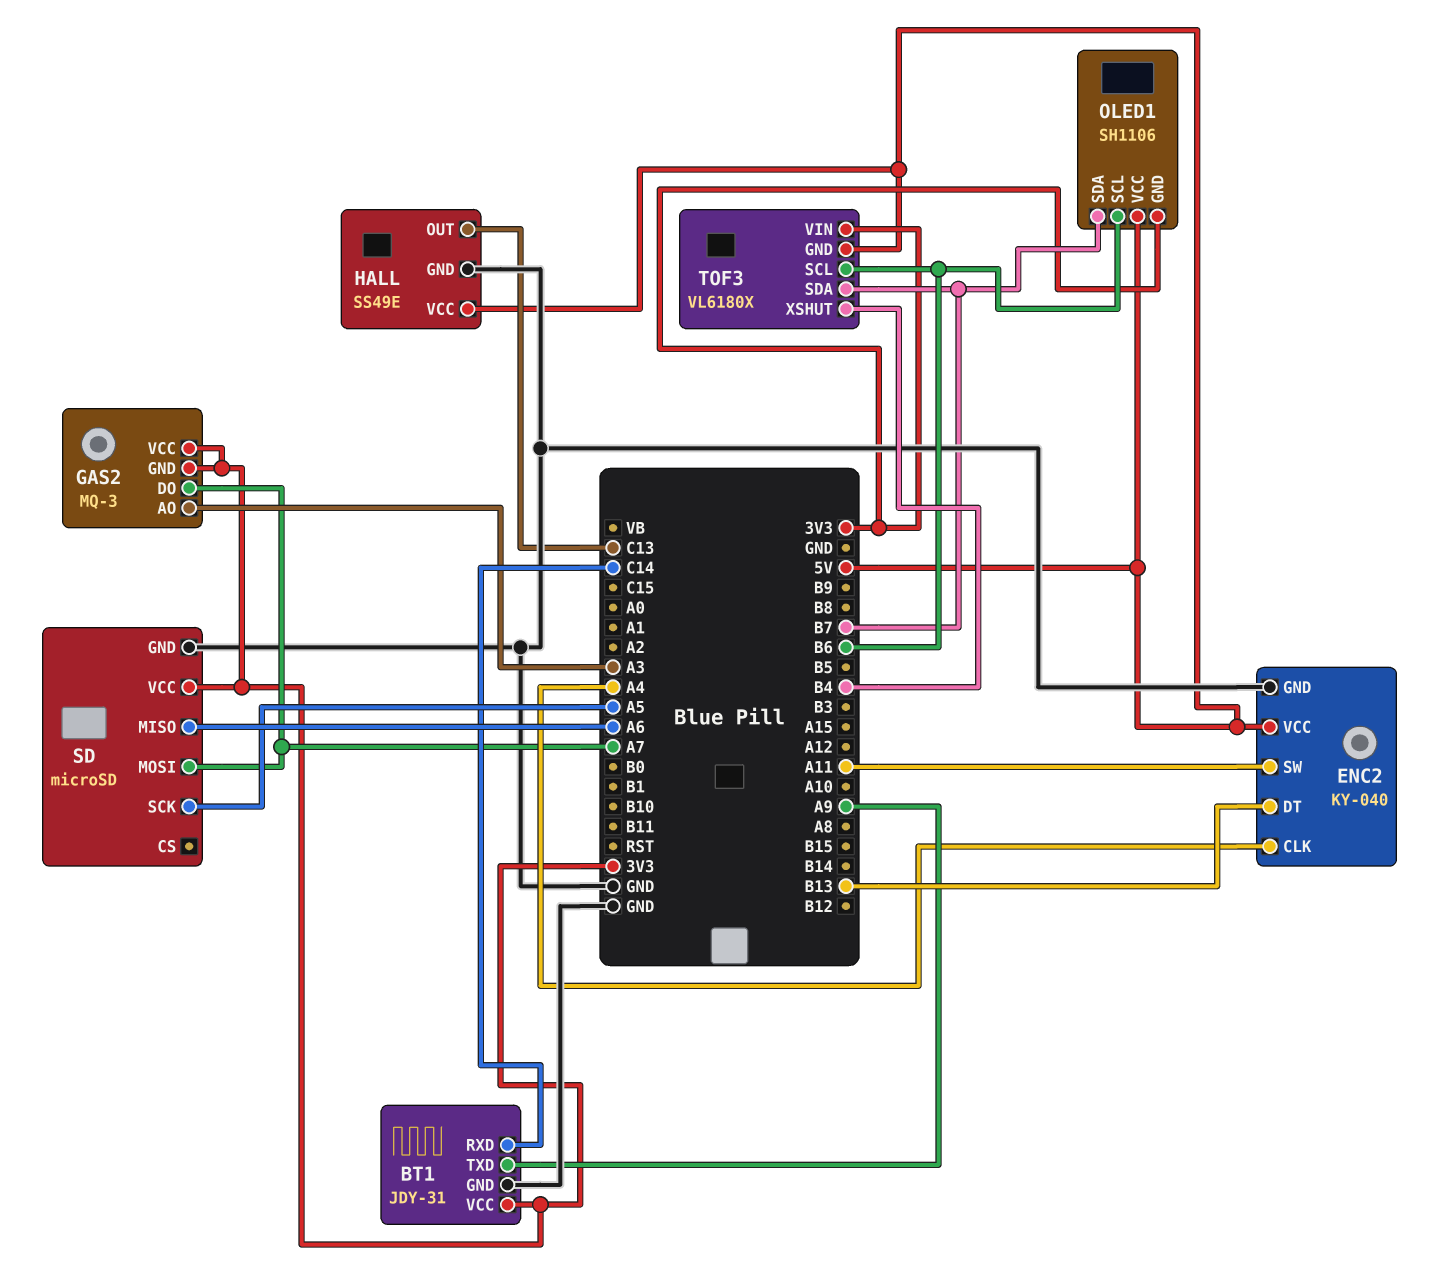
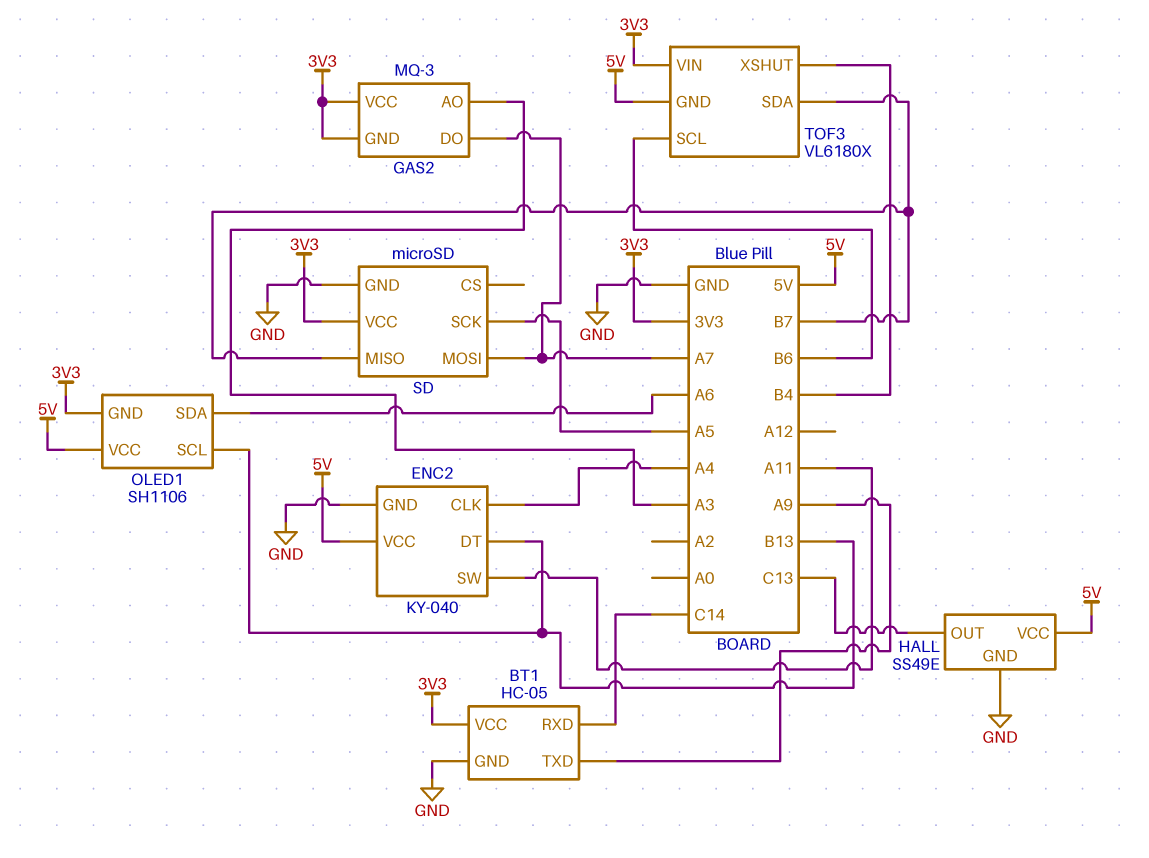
BT1: JDY-31 -> HC-05
OLED1 pin SCL: B6 -> B13
OLED1 pin SDA: B7 -> A6
SD pin MISO: A6 -> B7

